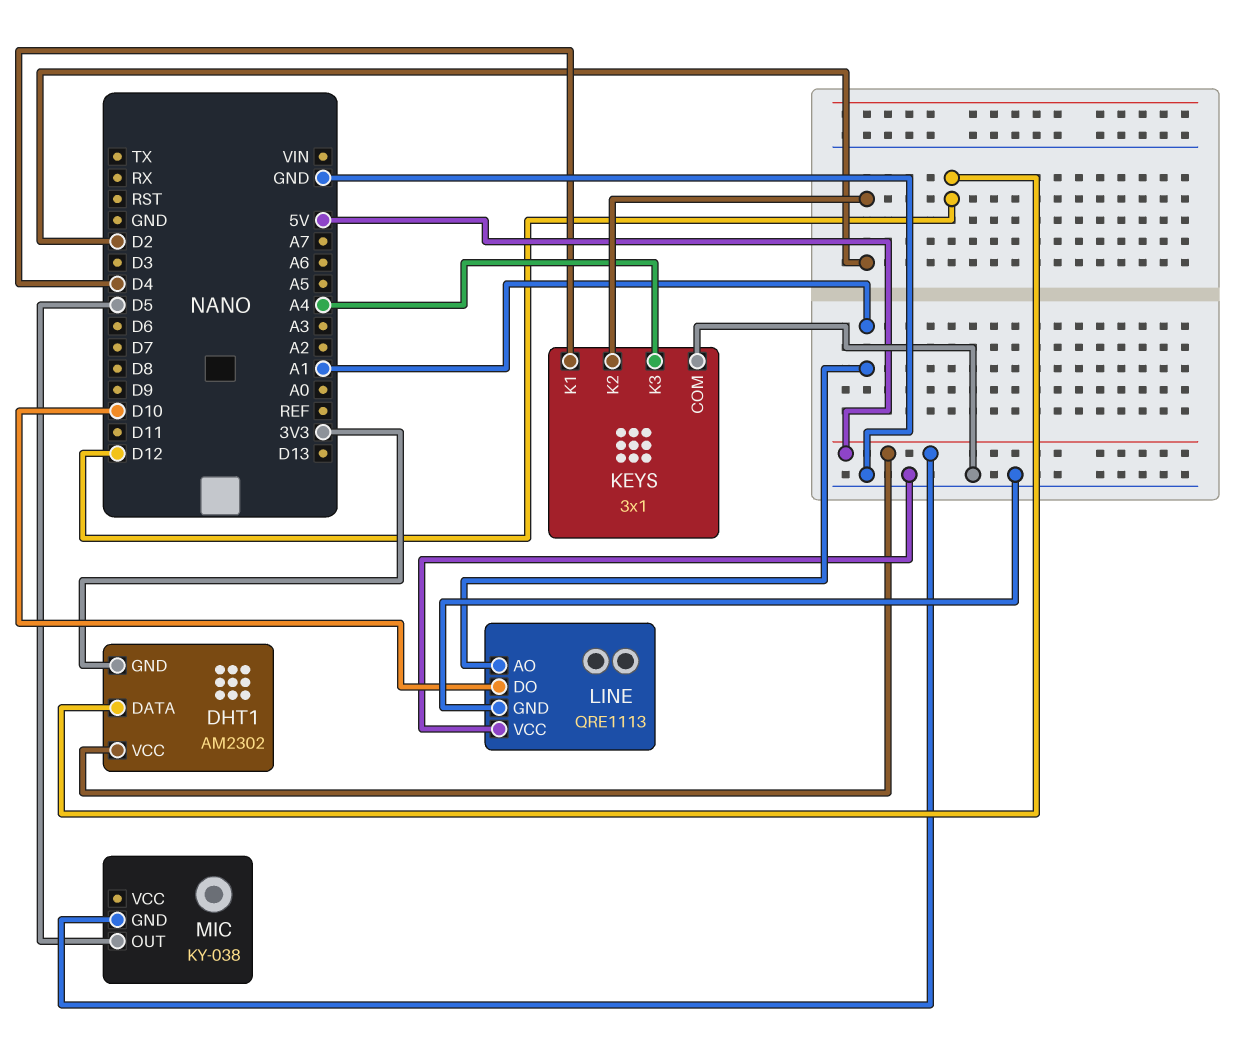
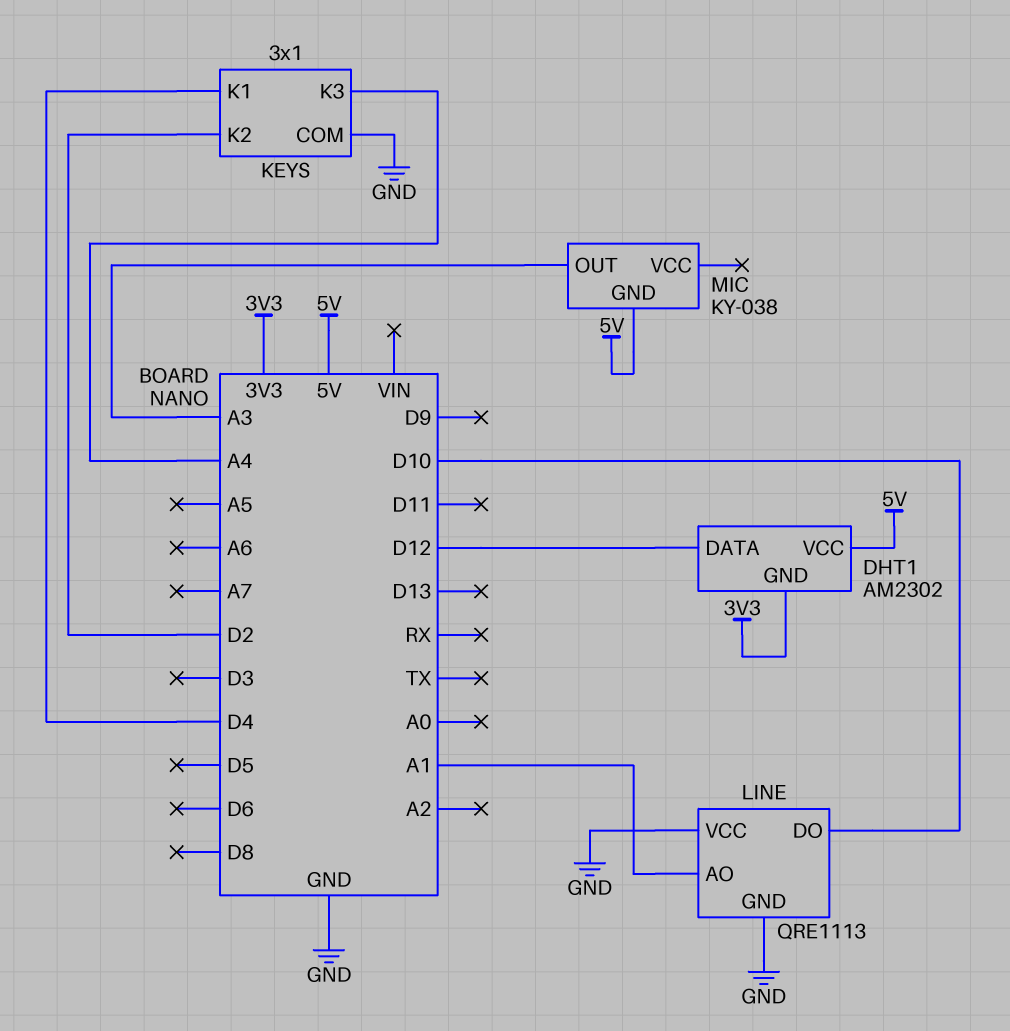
MIC pin OUT: D5 -> A3

